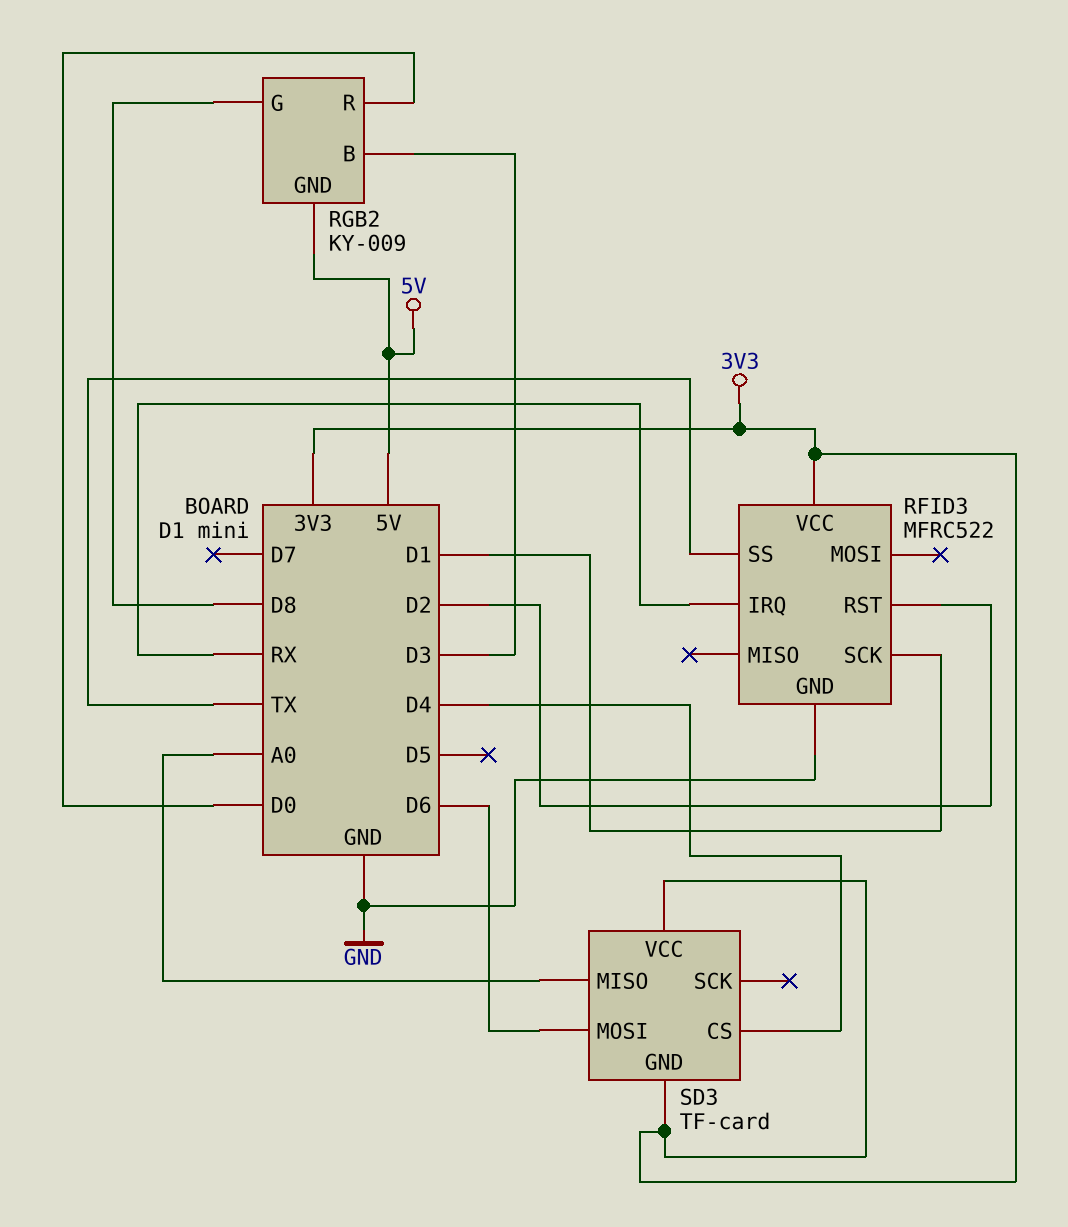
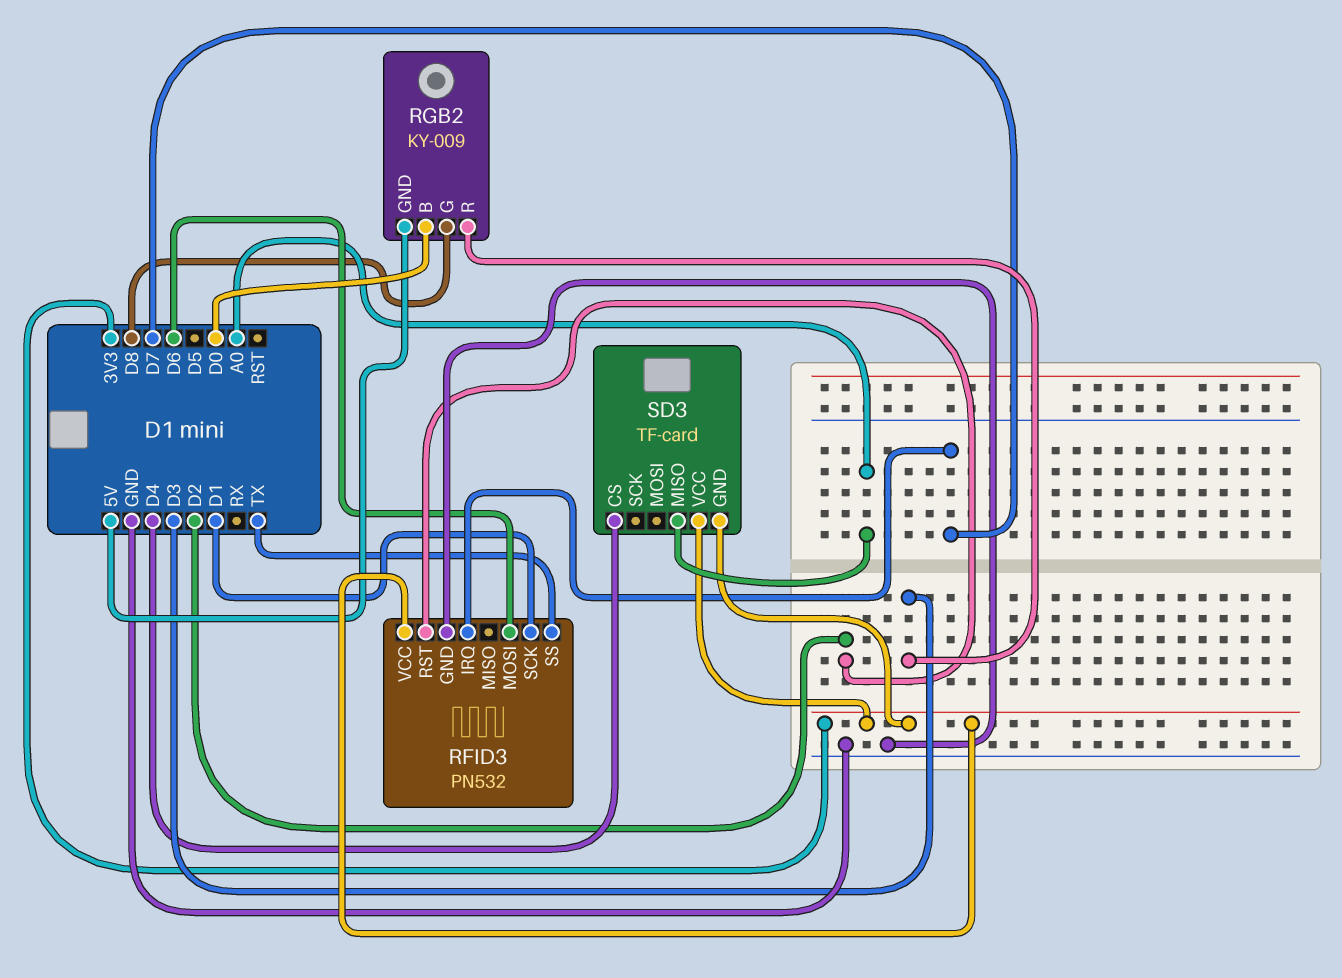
RFID3: MFRC522 -> PN532
RFID3 pin IRQ: RX -> D7
RFID3 pin MOSI: none -> D6
RGB2 pin B: D3 -> D0
RGB2 pin R: D0 -> D3
SD3 pin MOSI: D6 -> none

